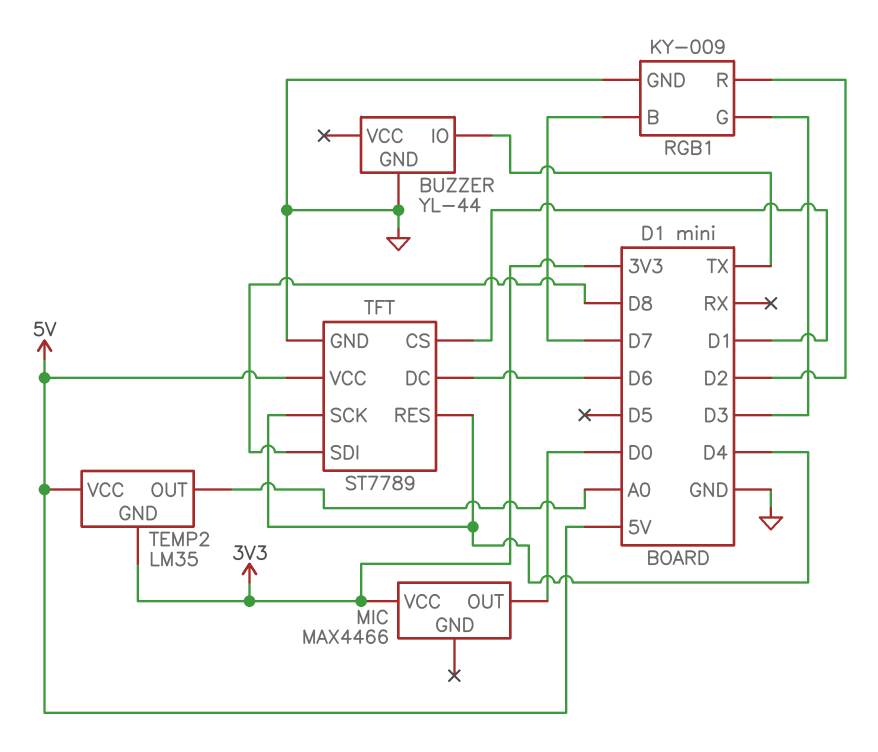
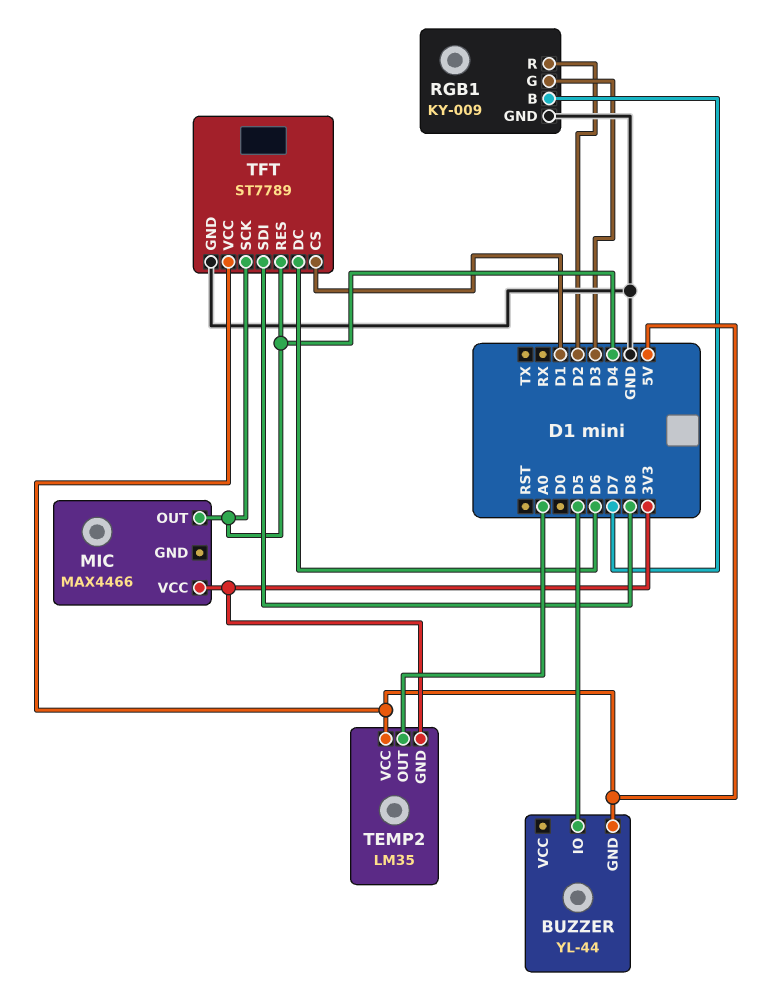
BUZZER pin GND: GND -> 5V
BUZZER pin IO: TX -> D5
MIC pin OUT: D0 -> D4

